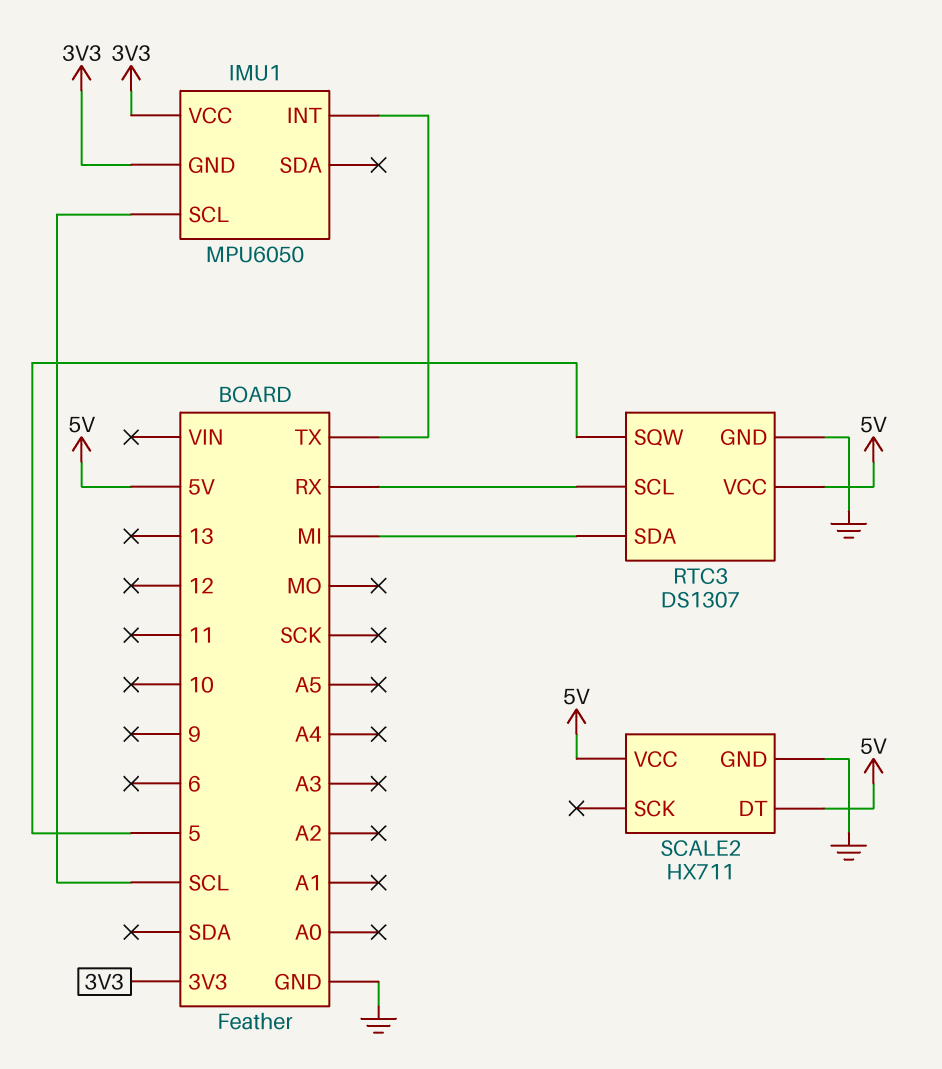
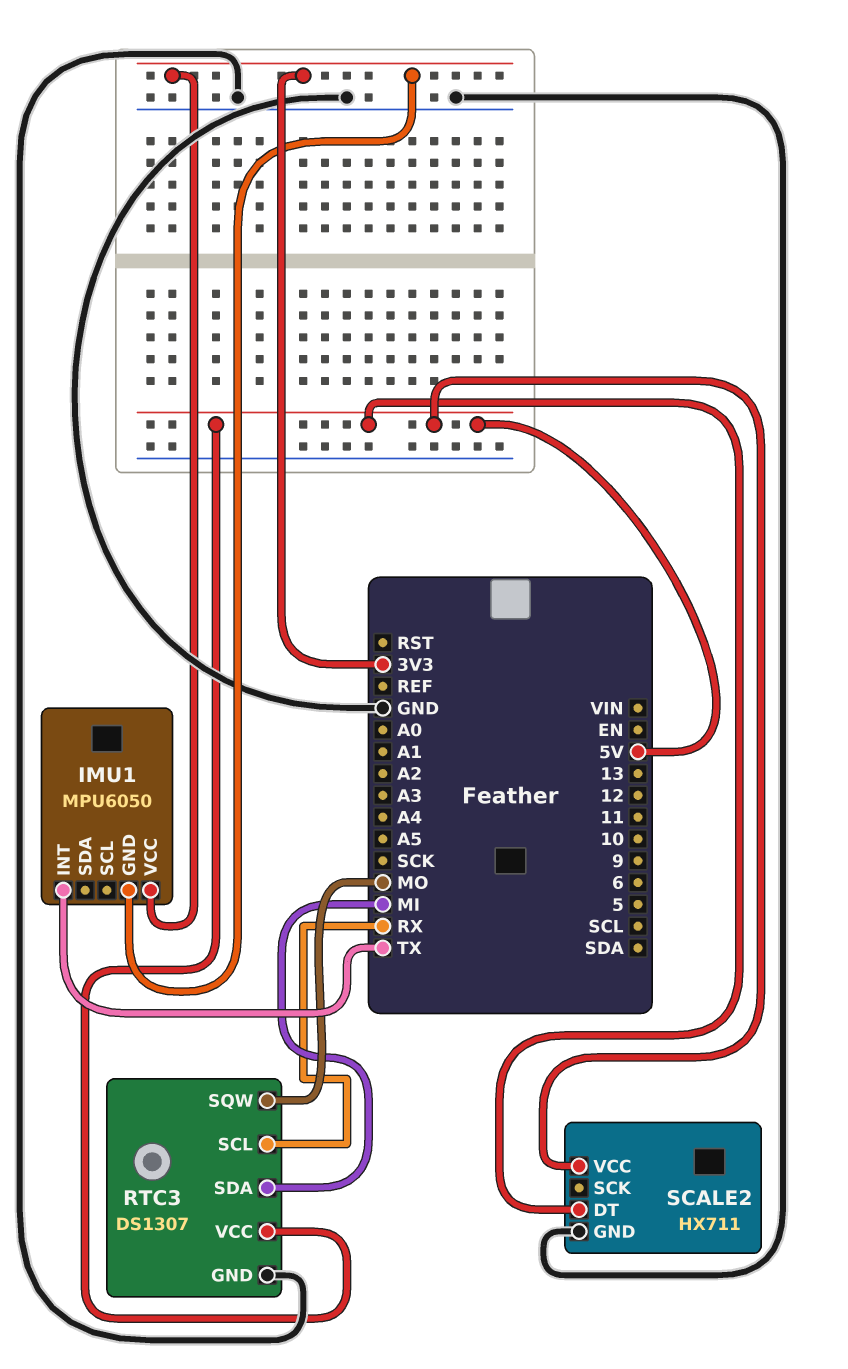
IMU1 pin SCL: SCL -> none
RTC3 pin SQW: 5 -> MO

